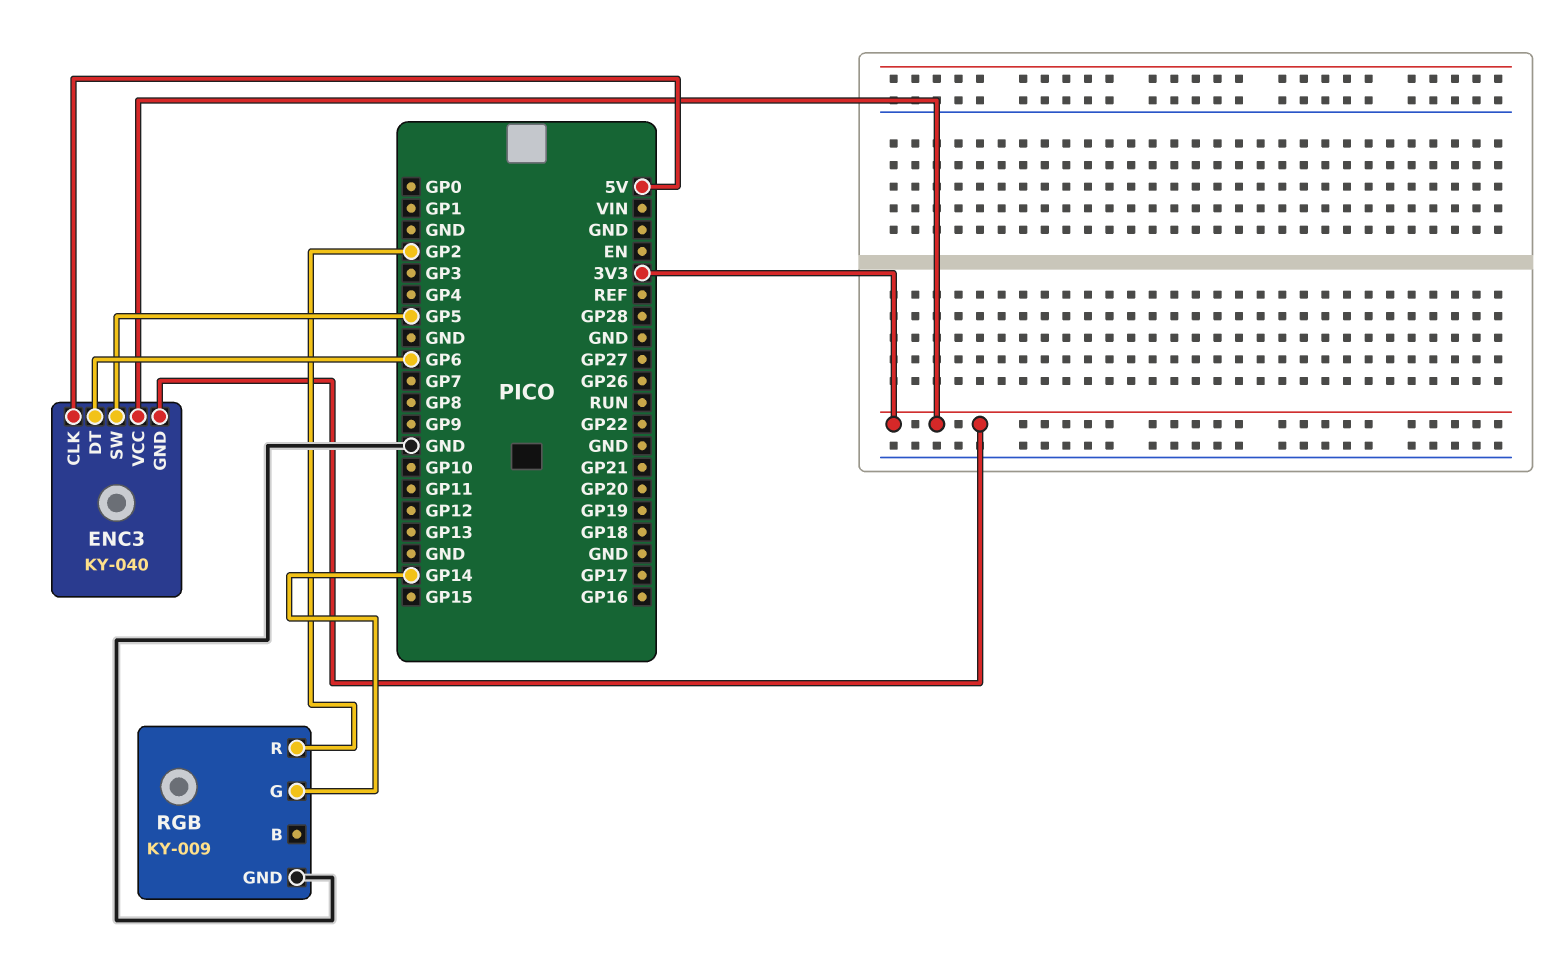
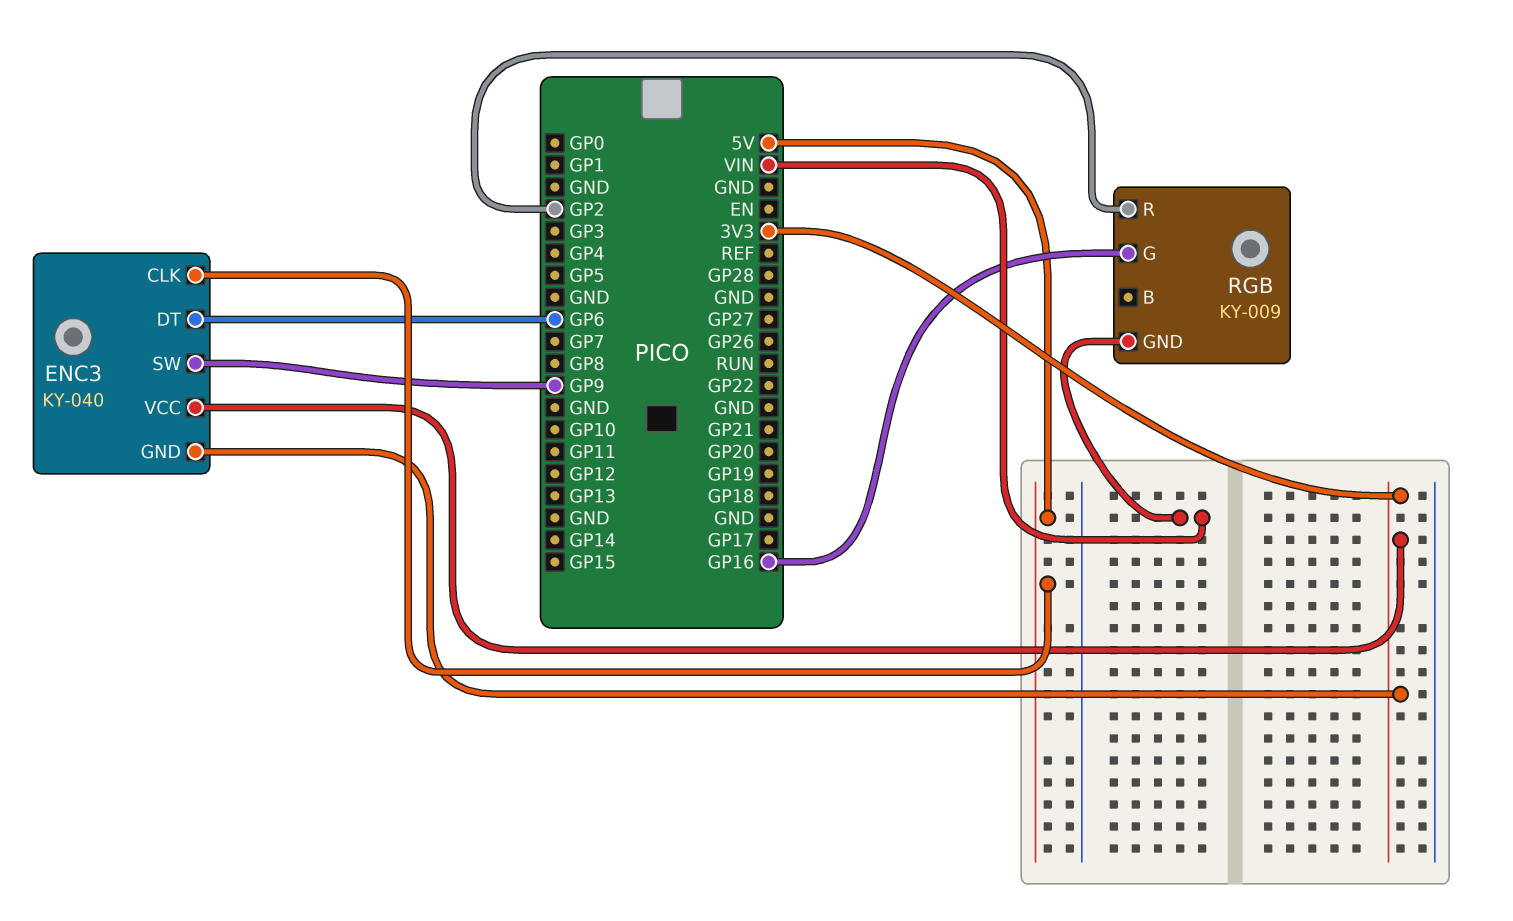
ENC3 pin SW: GP5 -> GP9
RGB pin G: GP14 -> GP16
RGB pin GND: GND -> VIN

